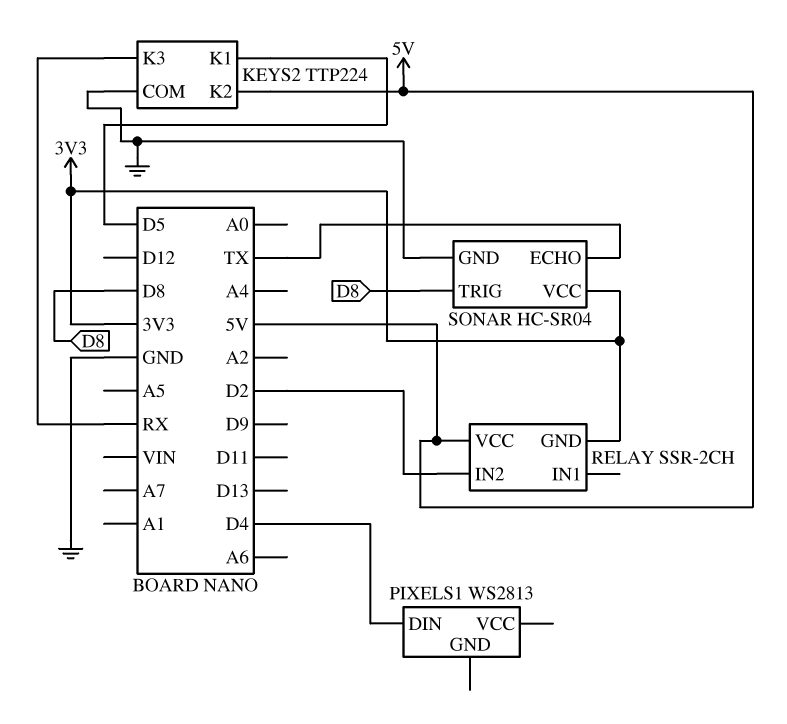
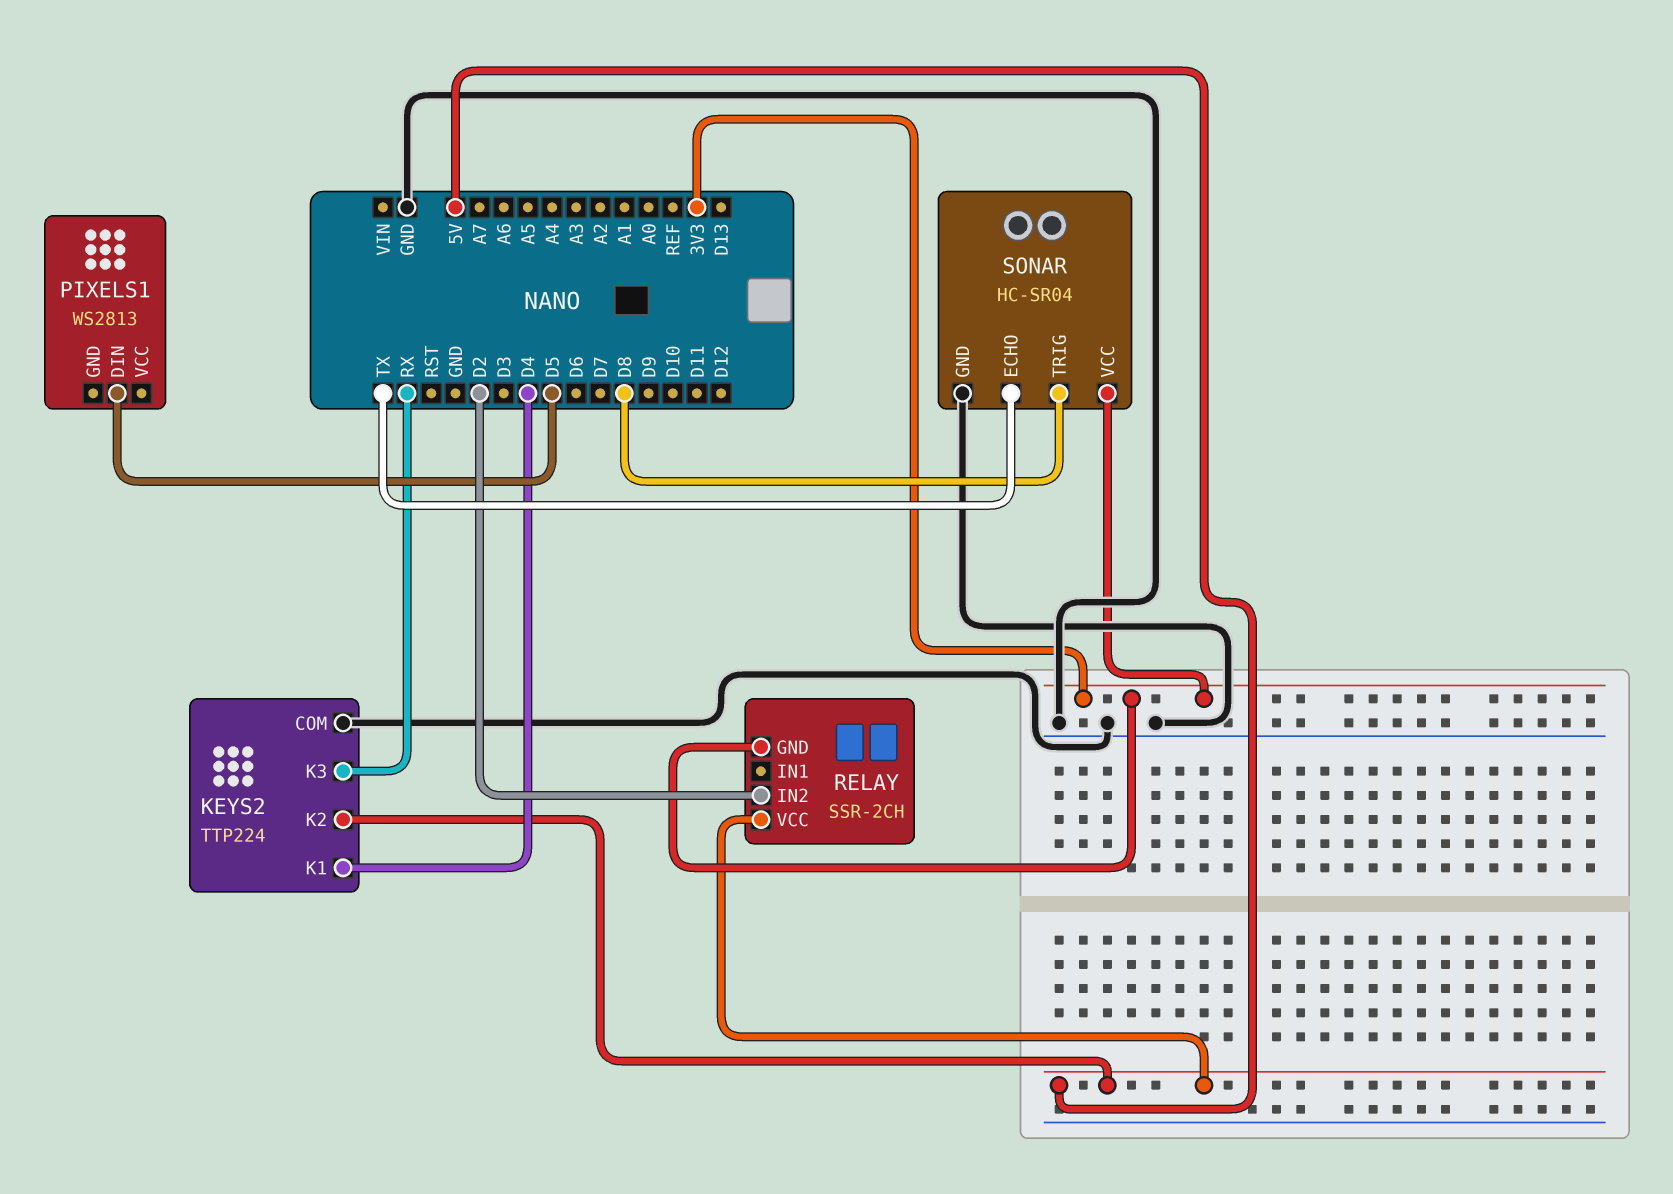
KEYS2 pin K1: D5 -> D4
PIXELS1 pin DIN: D4 -> D5

